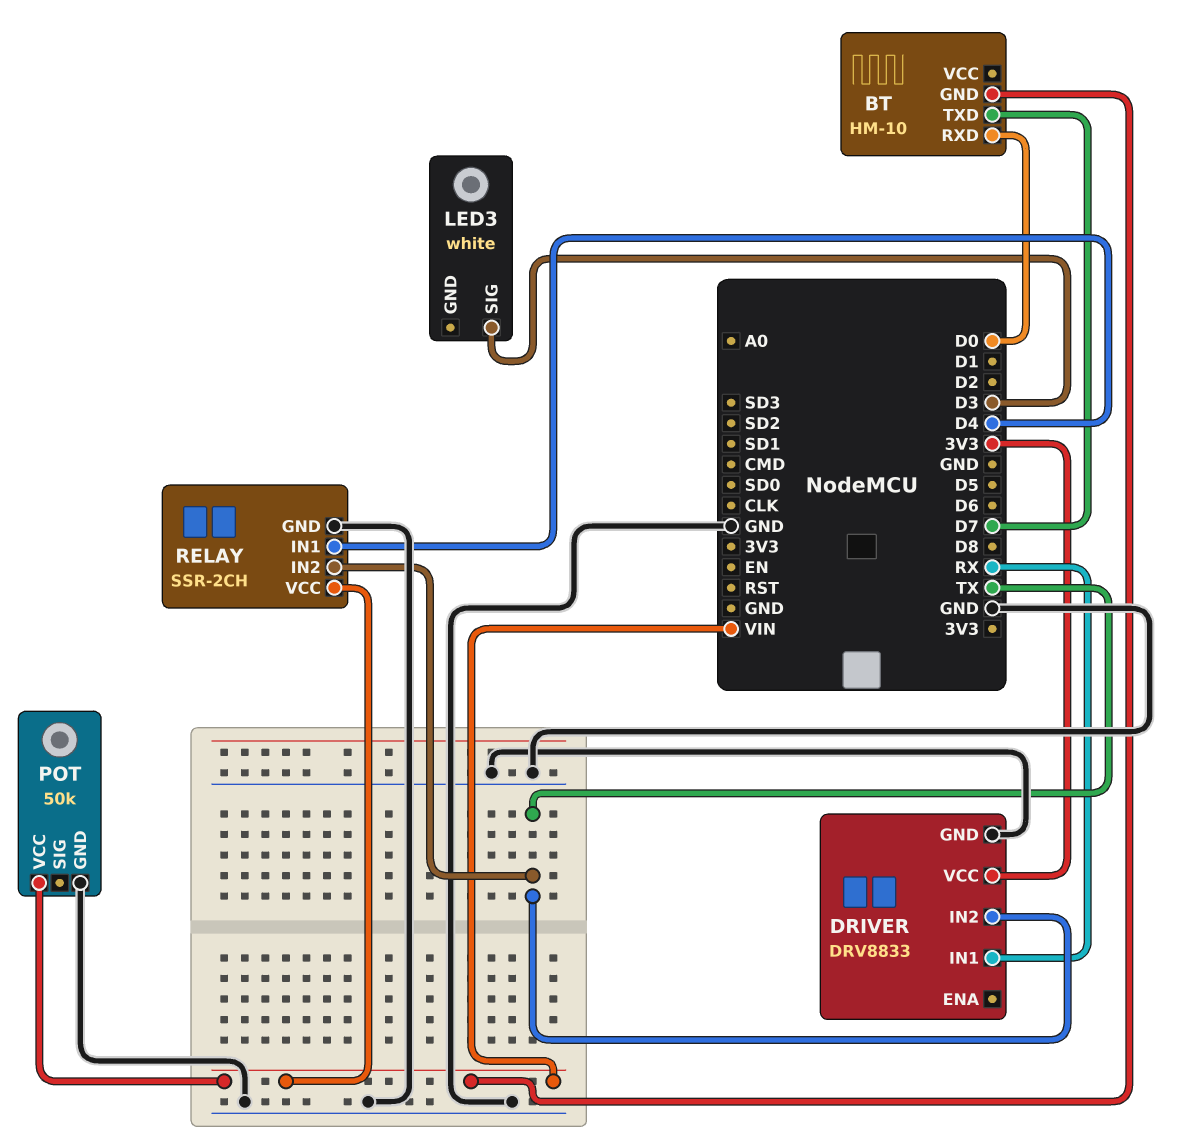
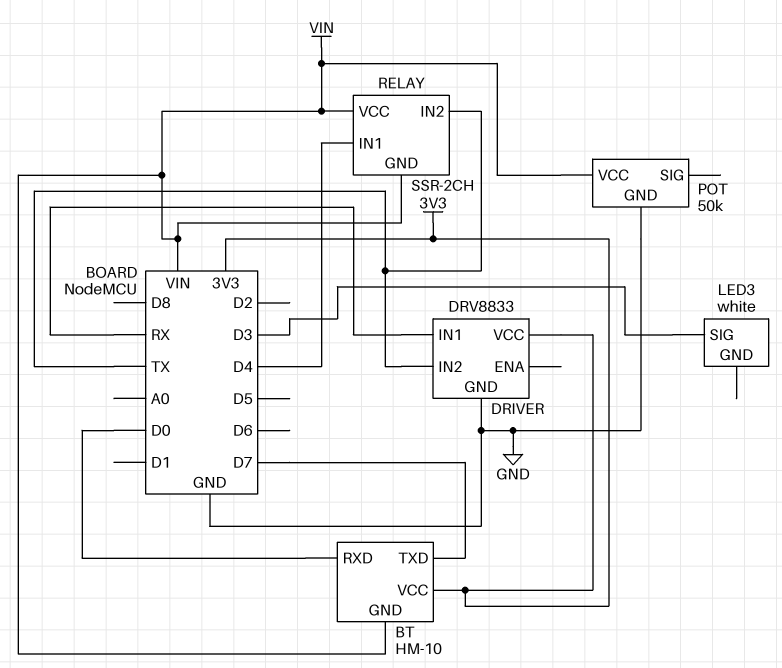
BT pin VCC: none -> 3V3
RELAY pin GND: GND -> VIN

